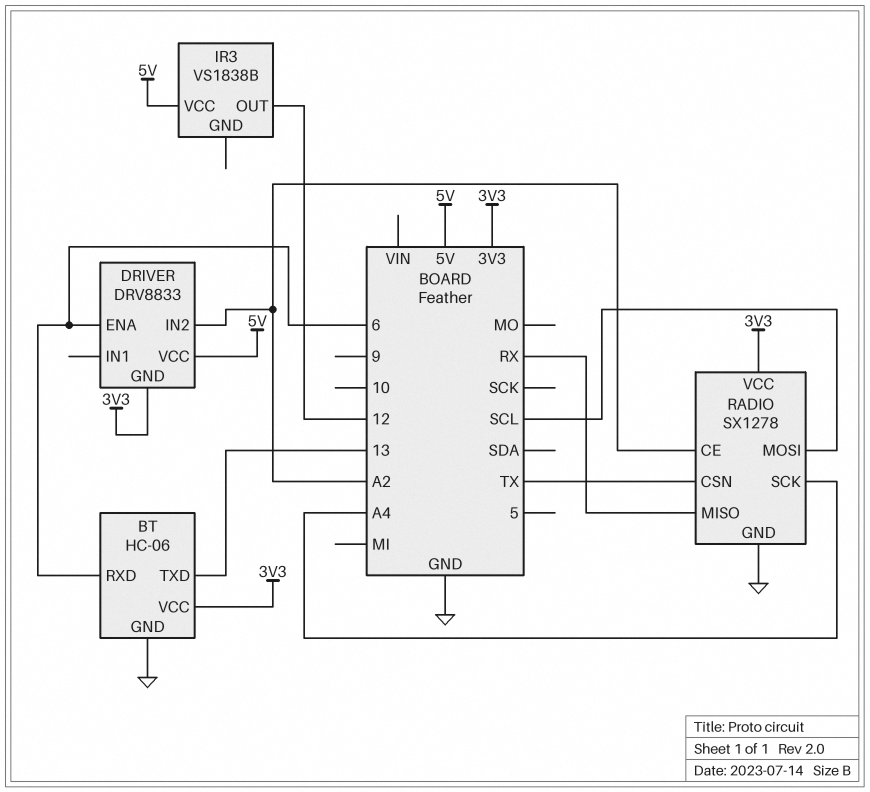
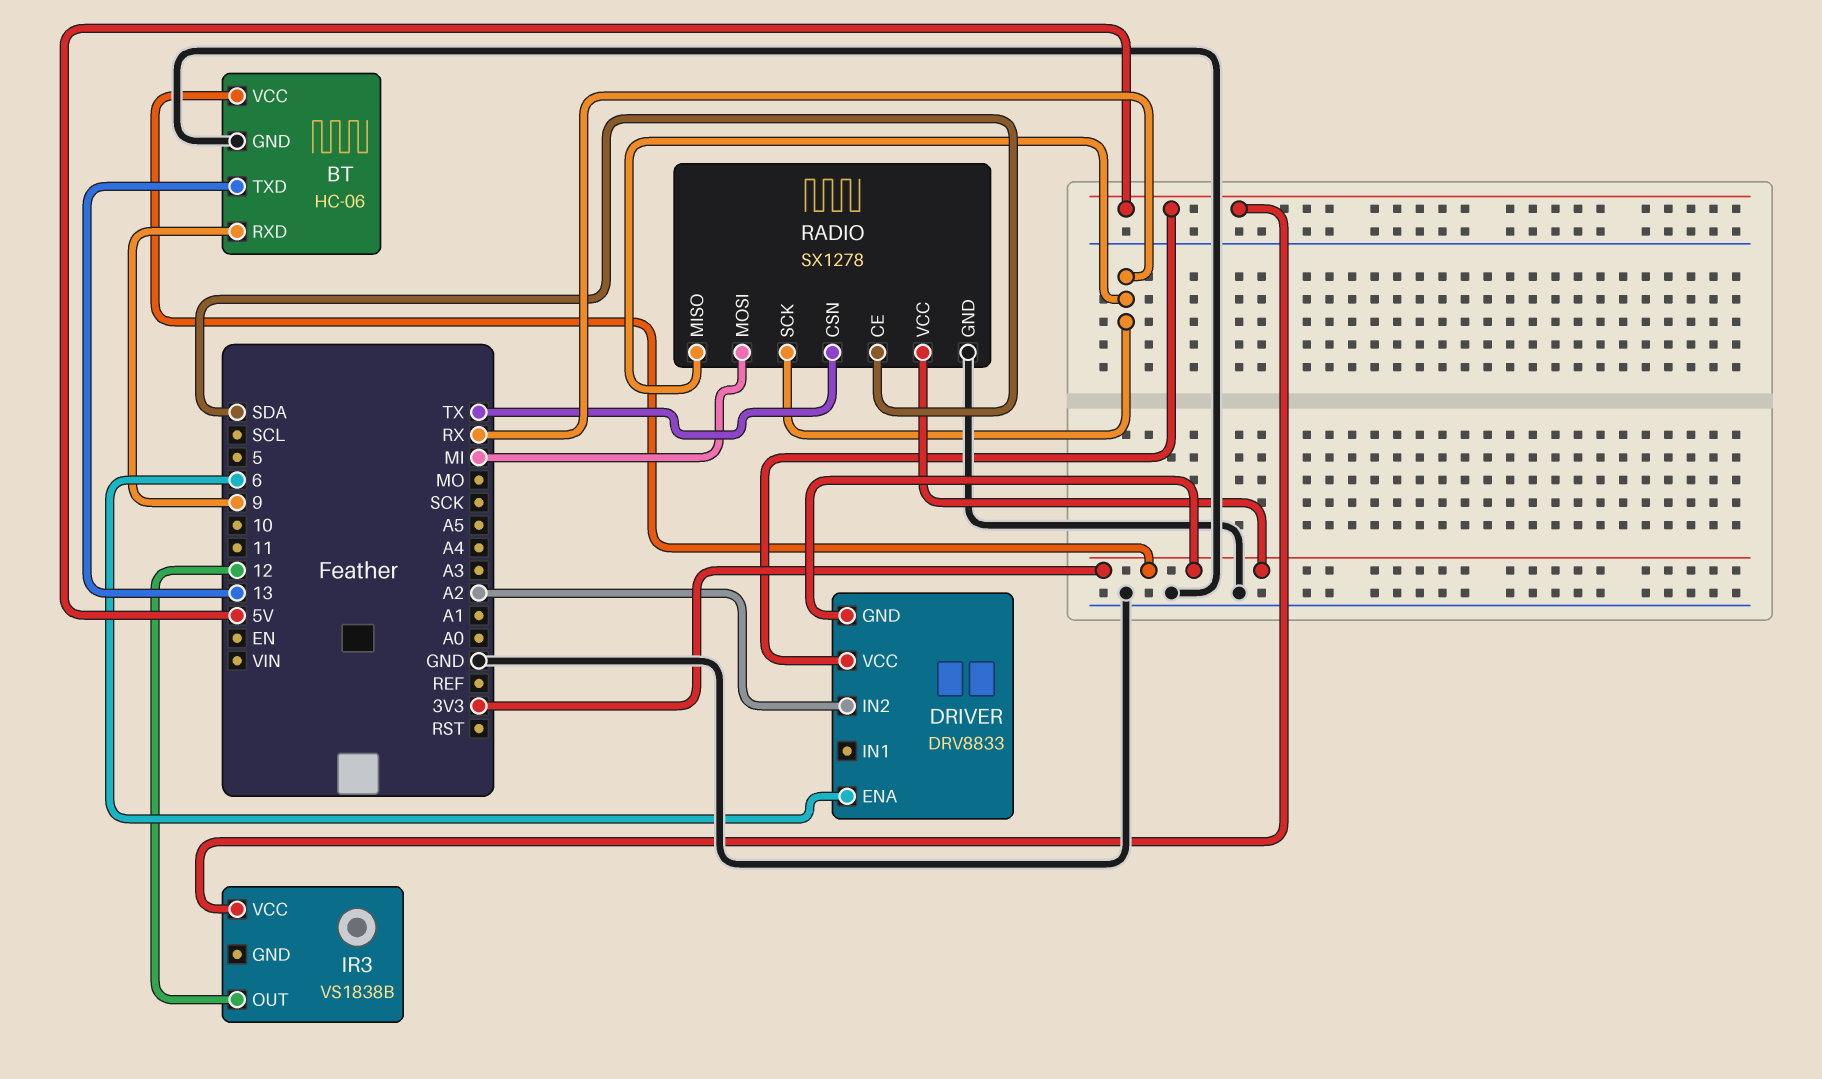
BT pin RXD: 6 -> 9
RADIO pin CE: A2 -> SDA
RADIO pin MOSI: SCL -> MI
RADIO pin SCK: A4 -> RX

